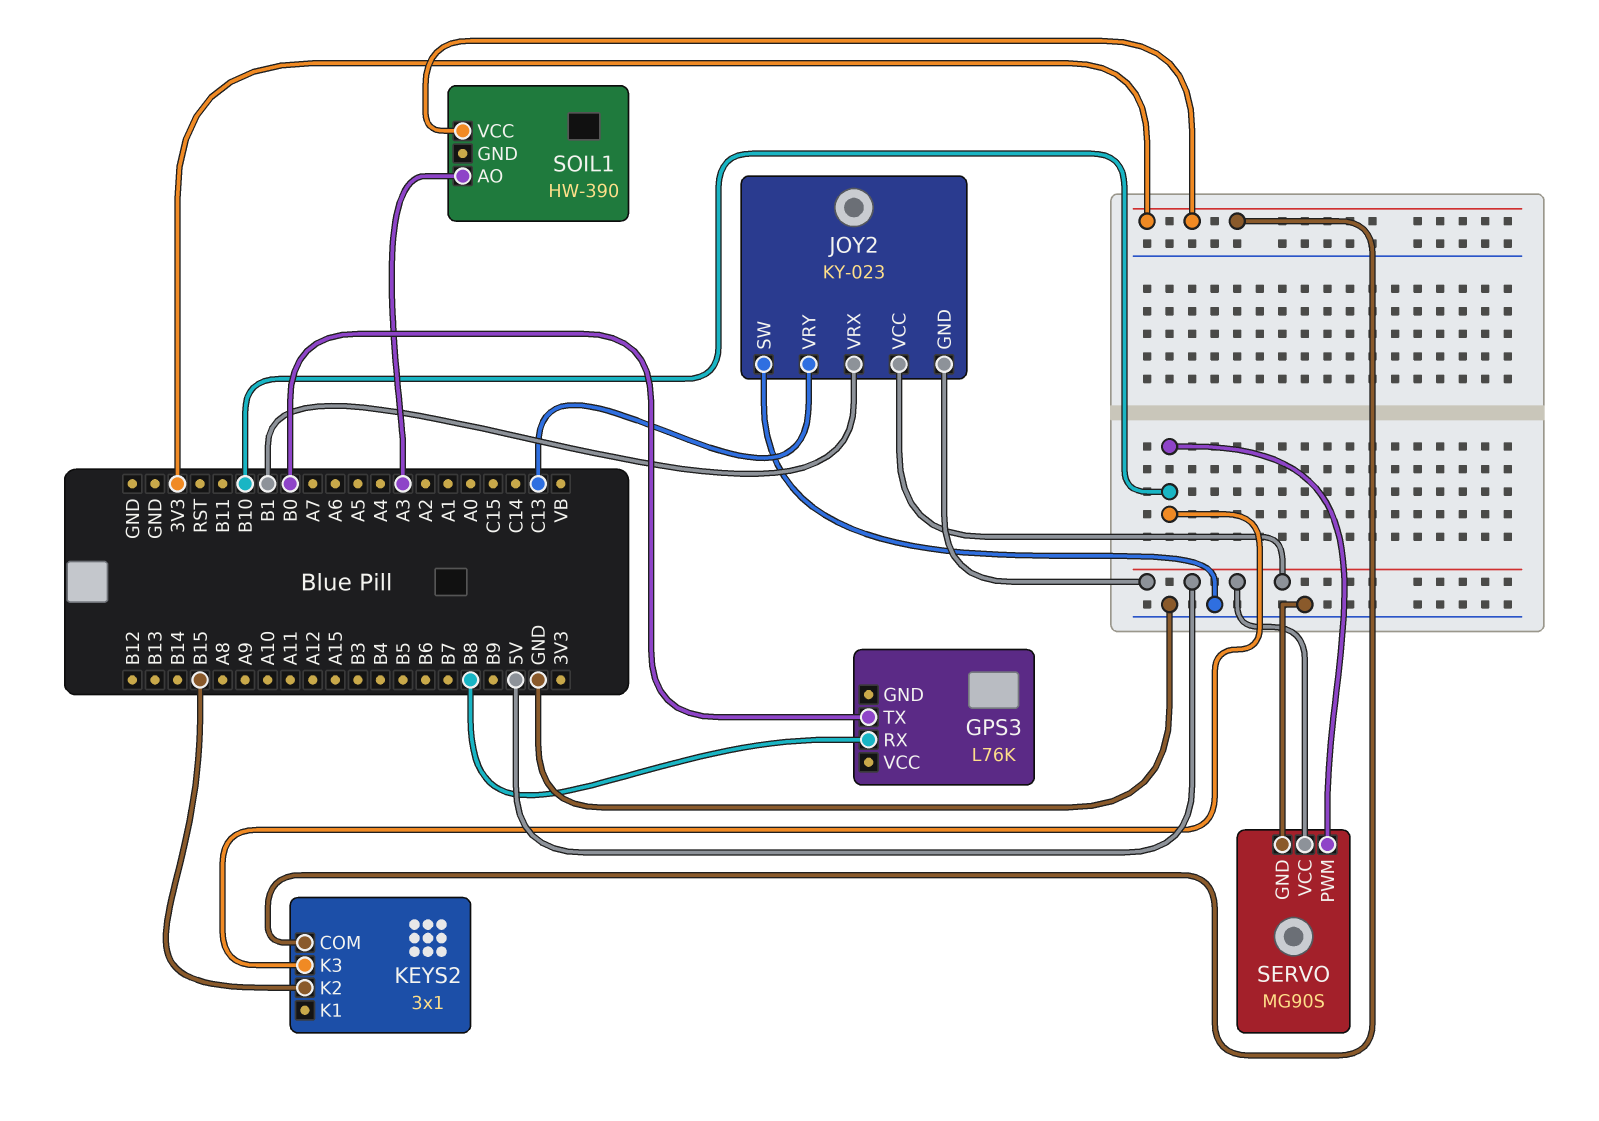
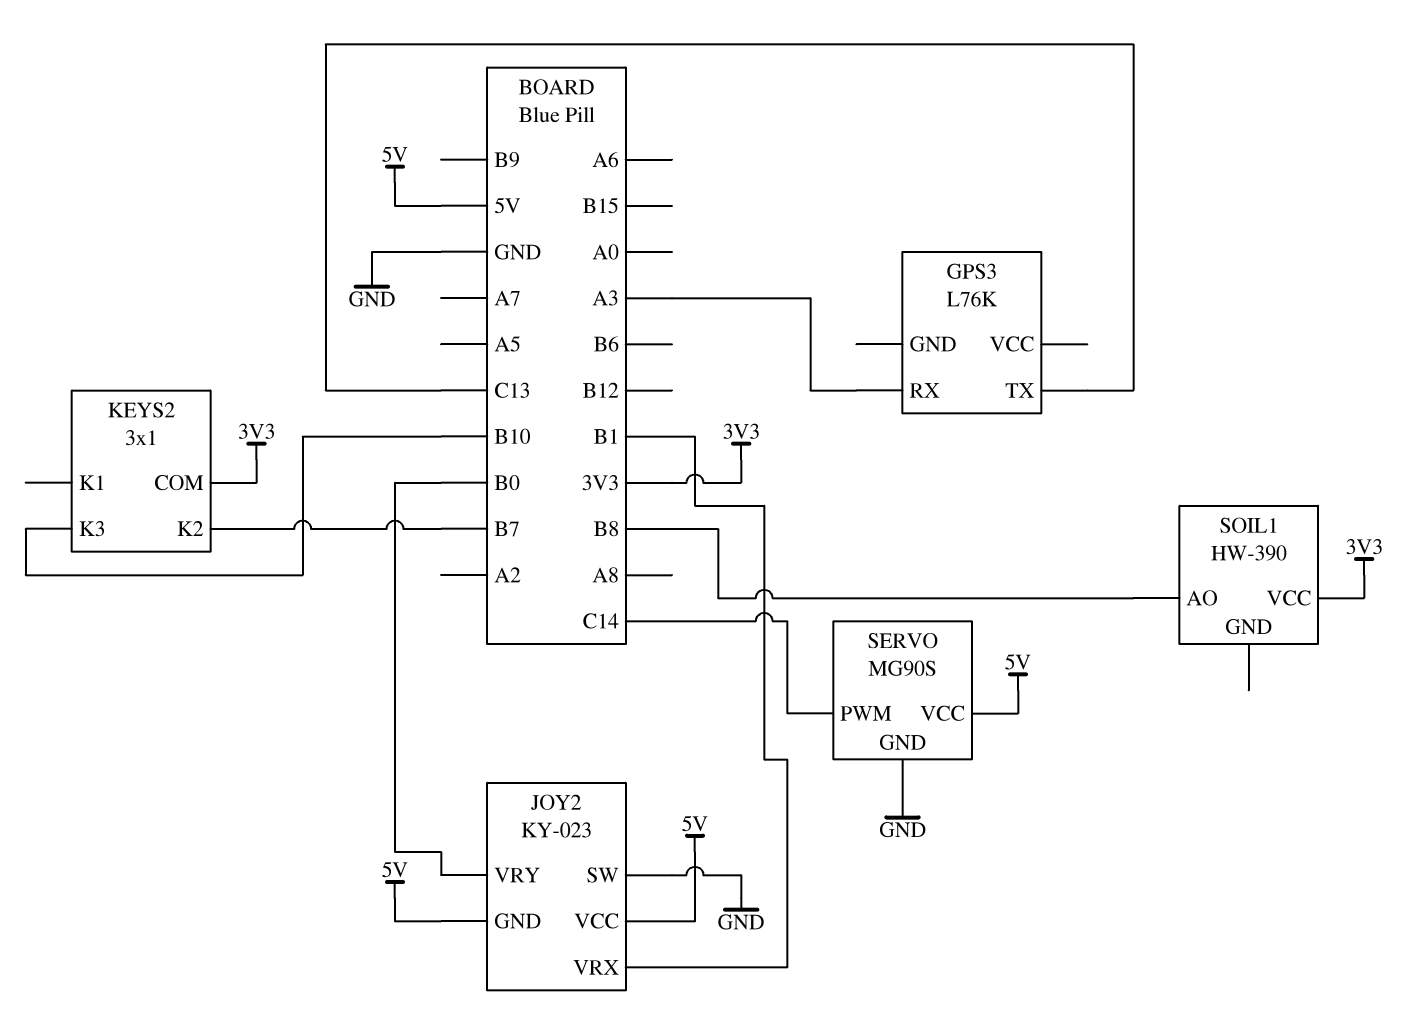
GPS3 pin RX: B8 -> A3
GPS3 pin TX: B0 -> C13
JOY2 pin VRY: C13 -> B0
KEYS2 pin K2: B15 -> B7
SERVO pin PWM: B10 -> C14
SOIL1 pin AO: A3 -> B8

